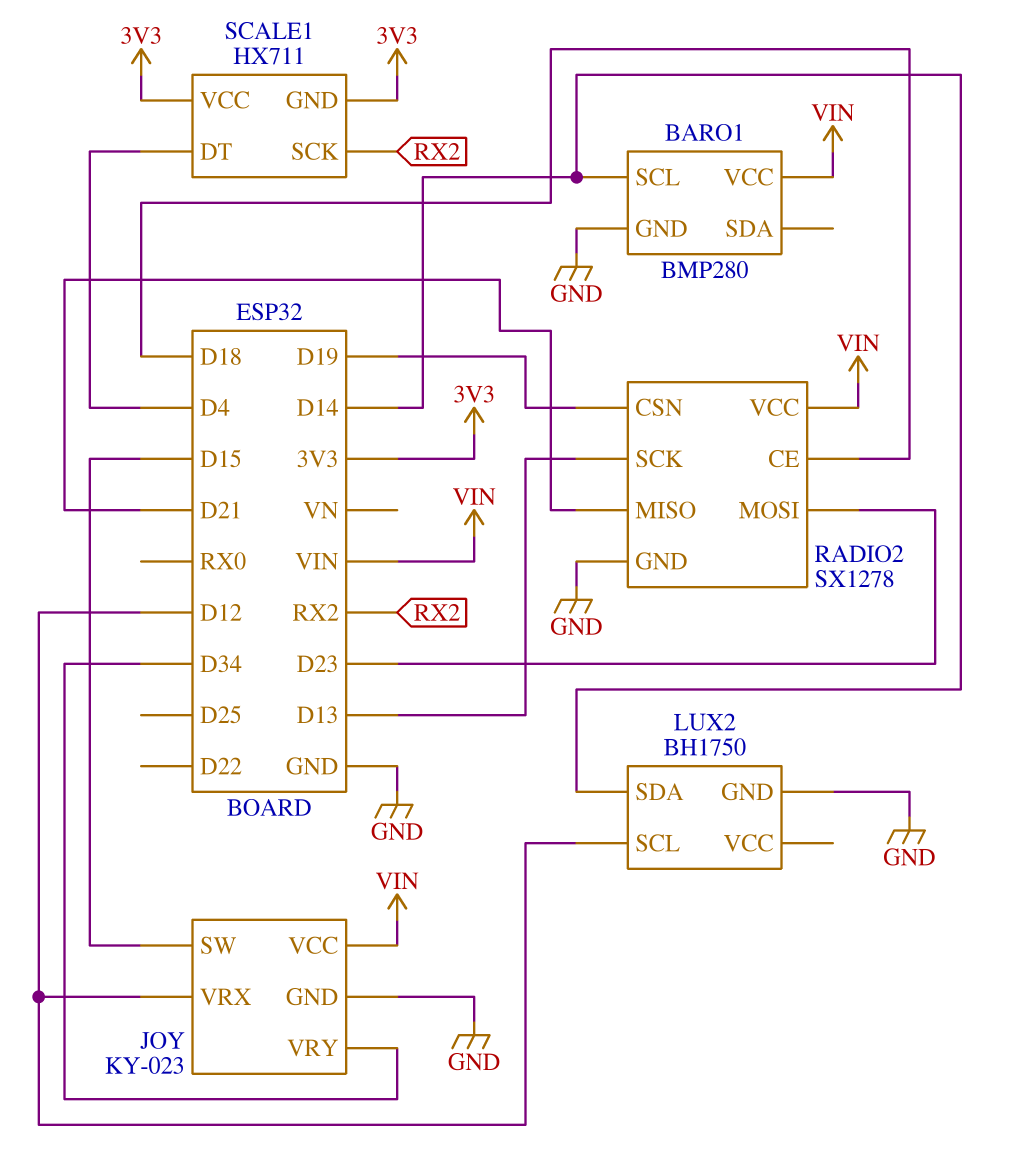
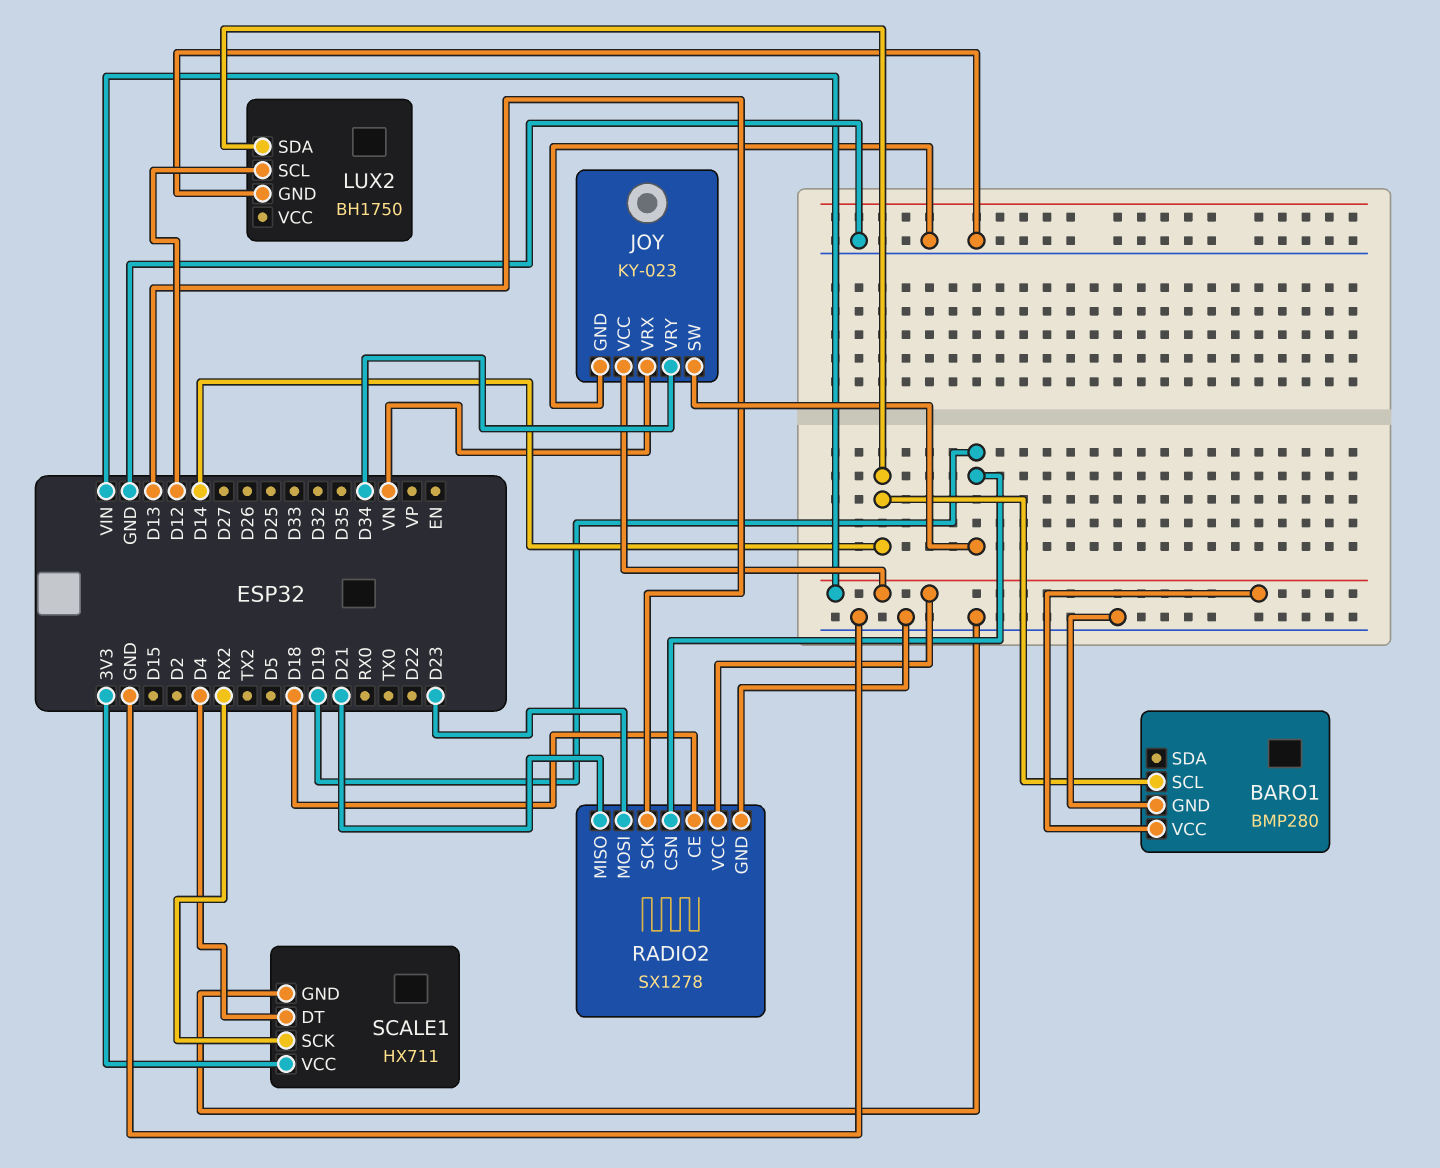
JOY pin SW: D15 -> D19
JOY pin VRX: D12 -> VN
SCALE1 pin GND: 3V3 -> GND

